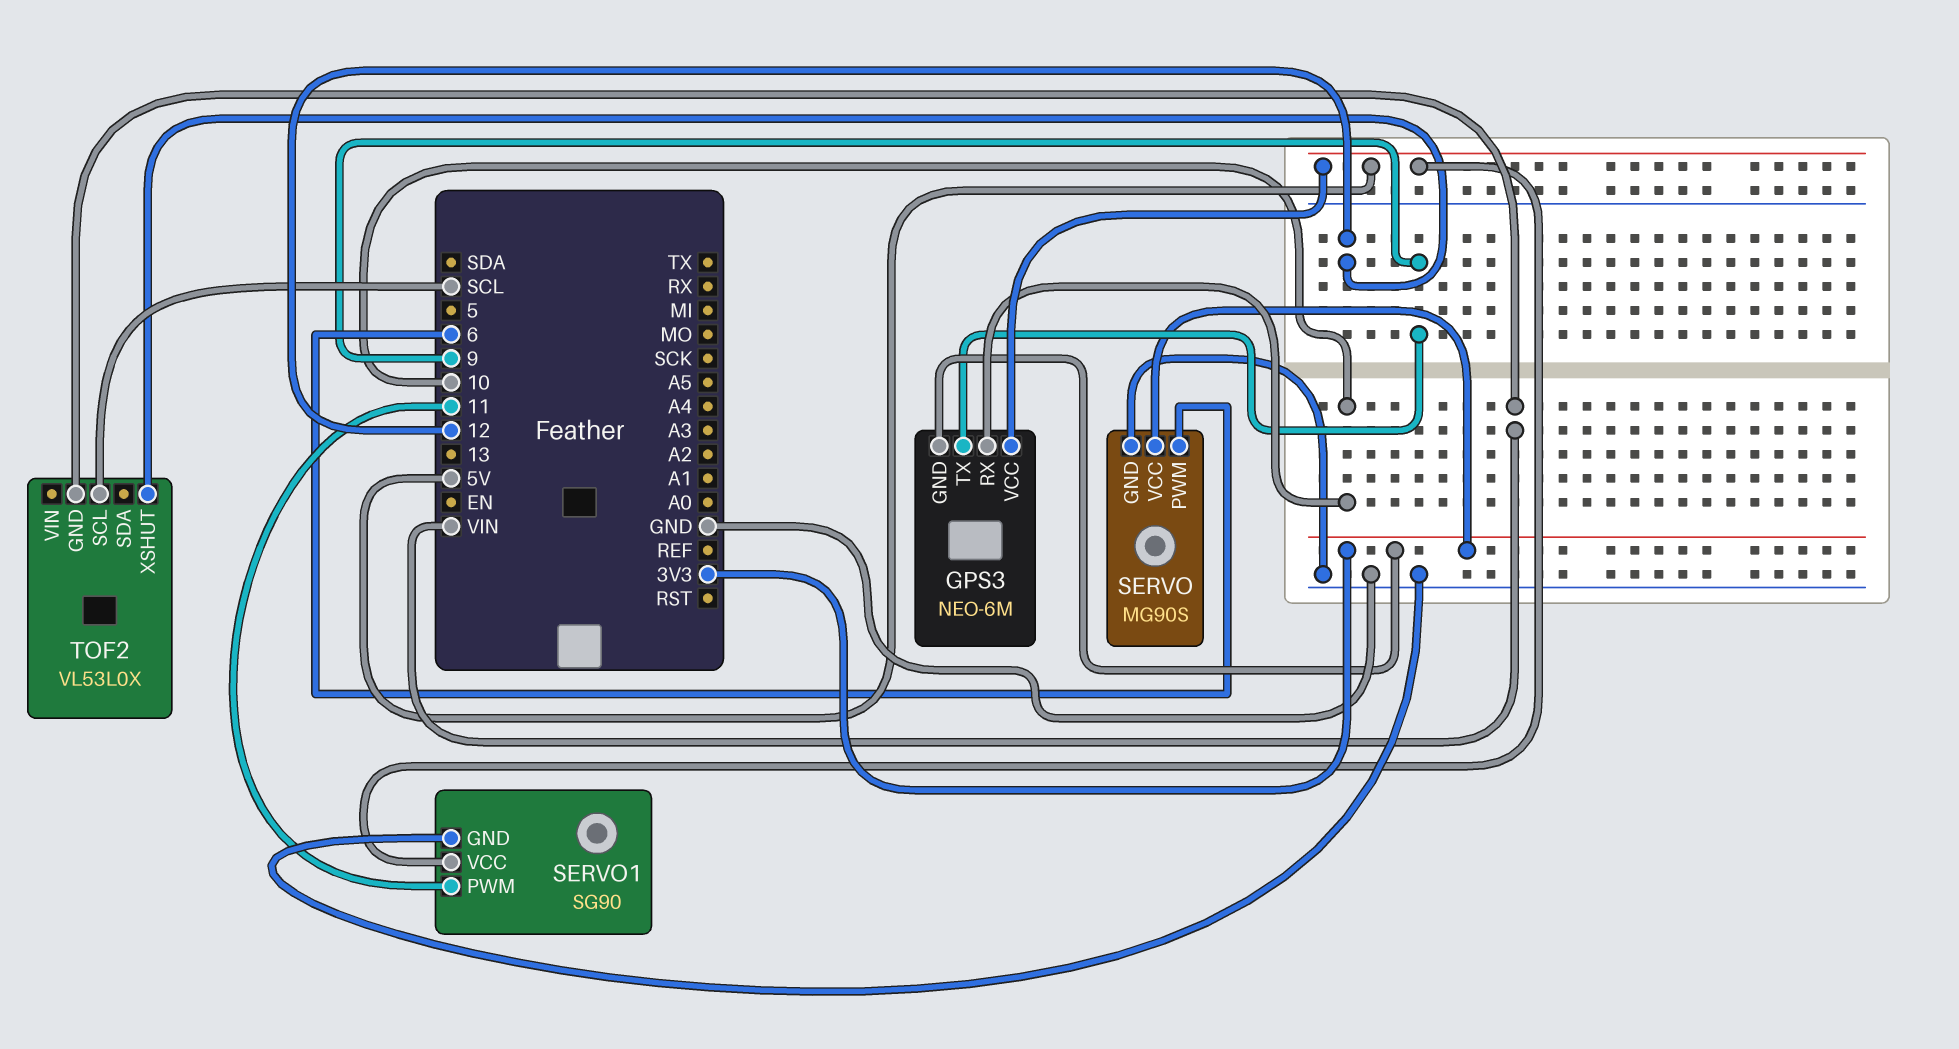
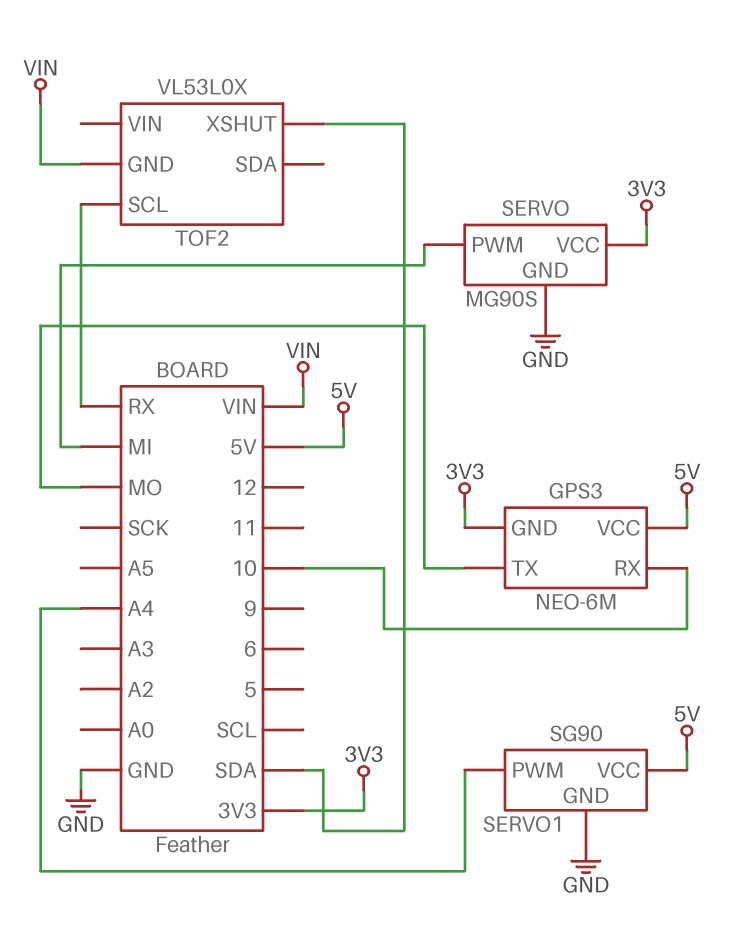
GPS3 pin TX: 9 -> MO
SERVO pin PWM: 6 -> MI
SERVO1 pin PWM: 11 -> A4
TOF2 pin SCL: SCL -> RX
TOF2 pin XSHUT: 12 -> SDA

